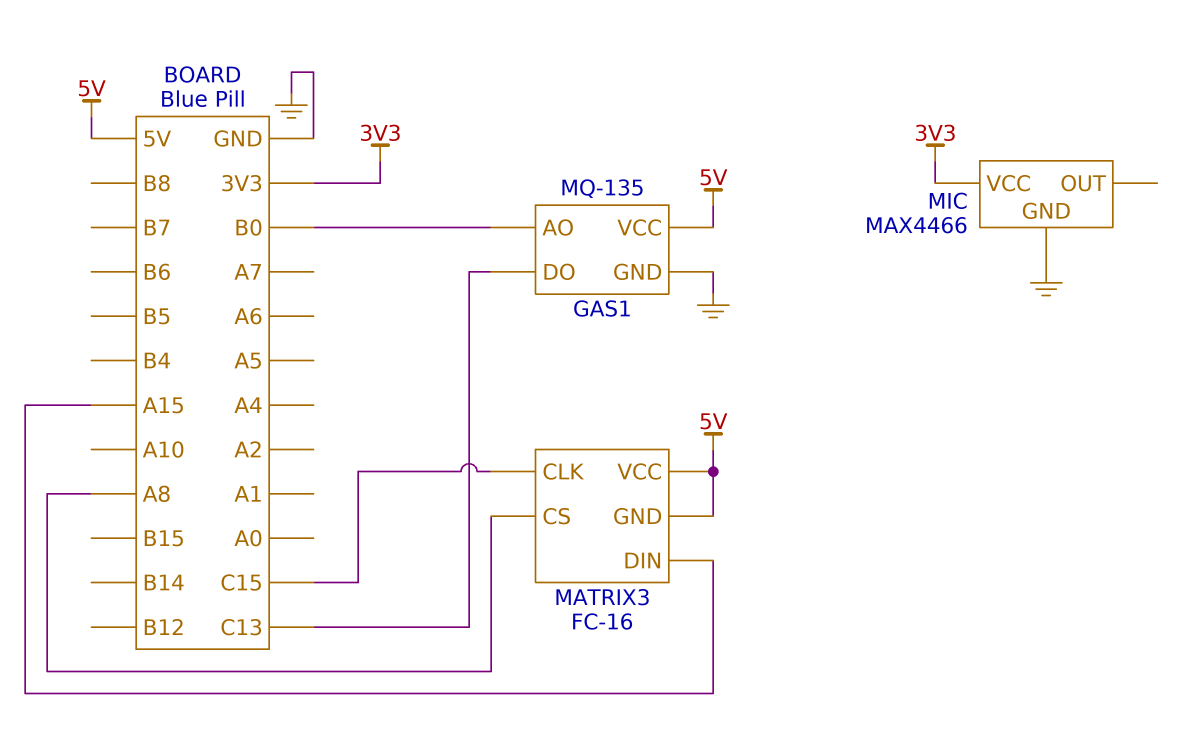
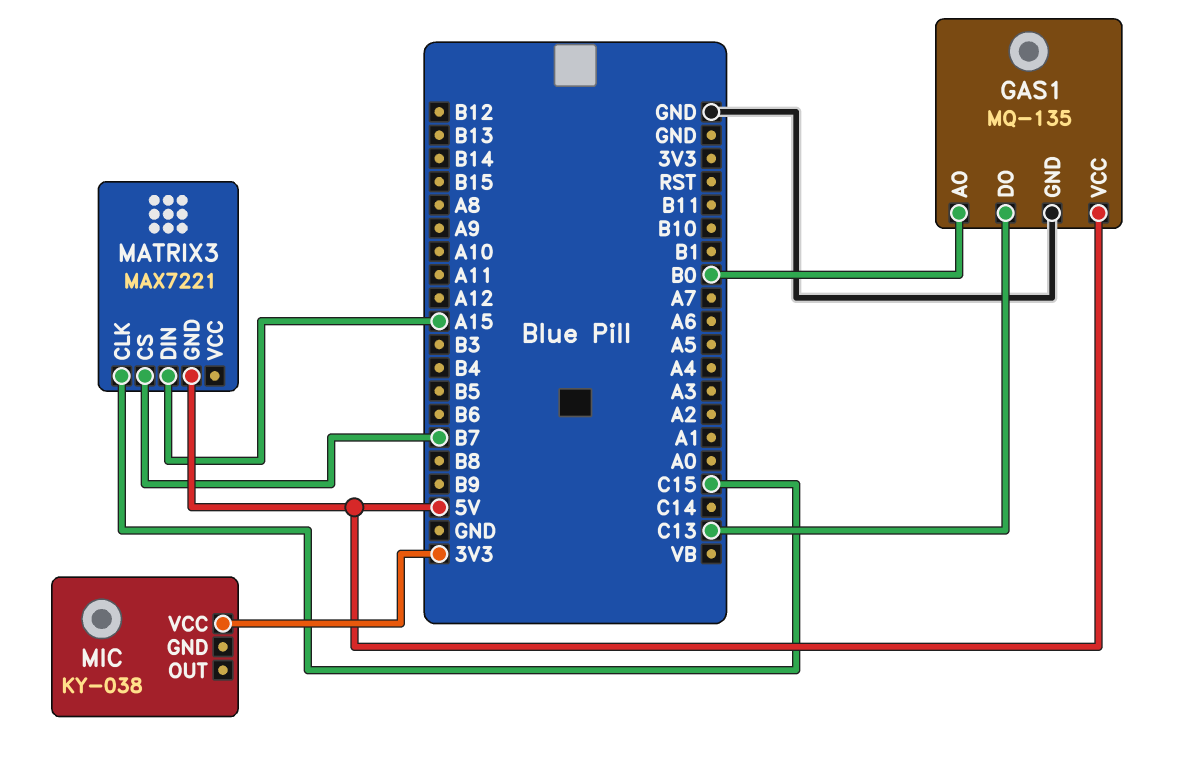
MATRIX3: FC-16 -> MAX7221
MATRIX3 pin CS: A8 -> B7
MATRIX3 pin VCC: 5V -> none
MIC: MAX4466 -> KY-038
MIC pin GND: GND -> none

